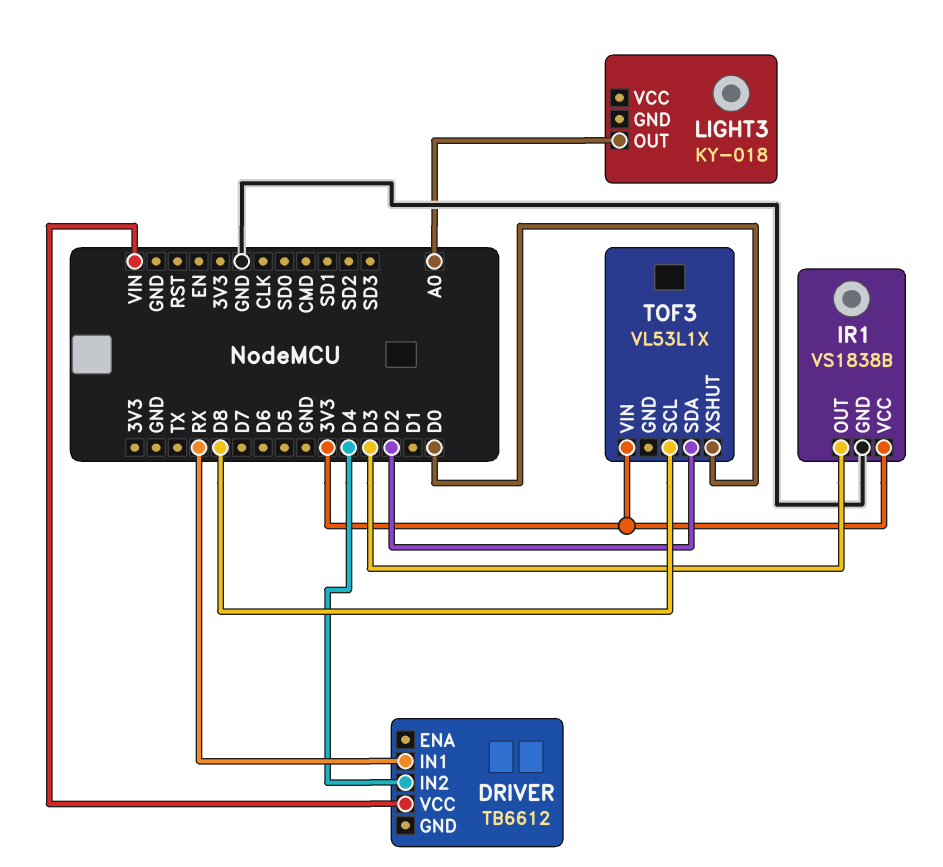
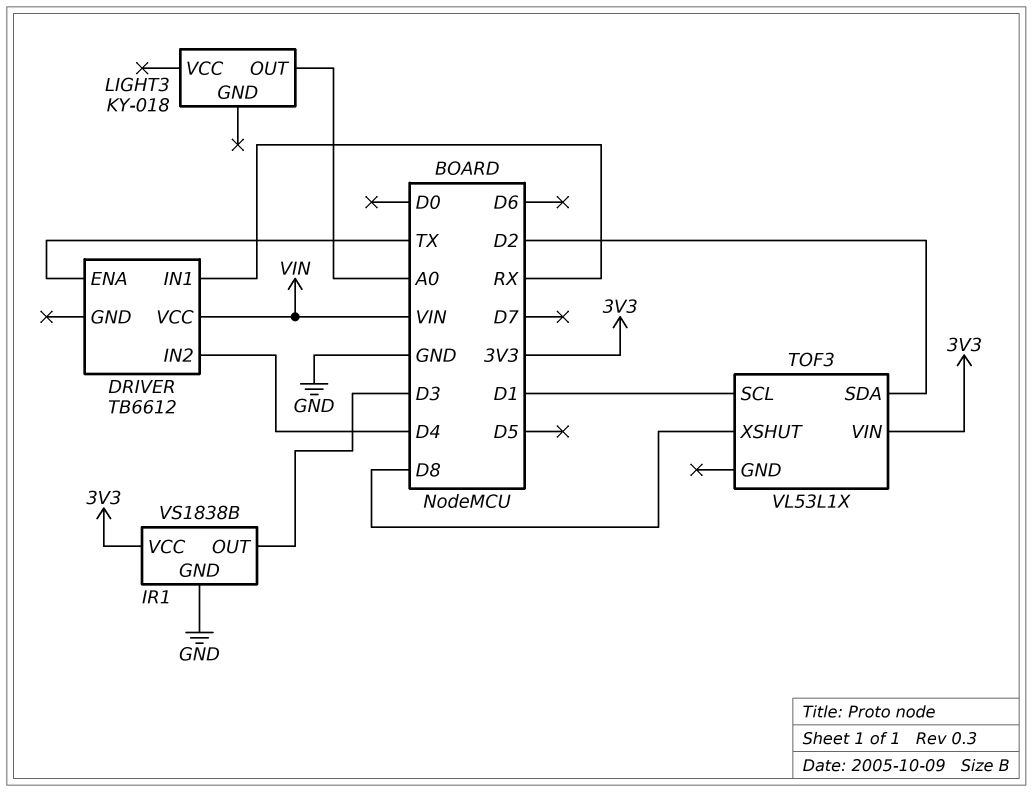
DRIVER pin ENA: none -> TX
TOF3 pin SCL: D8 -> D1
TOF3 pin XSHUT: D0 -> D8

